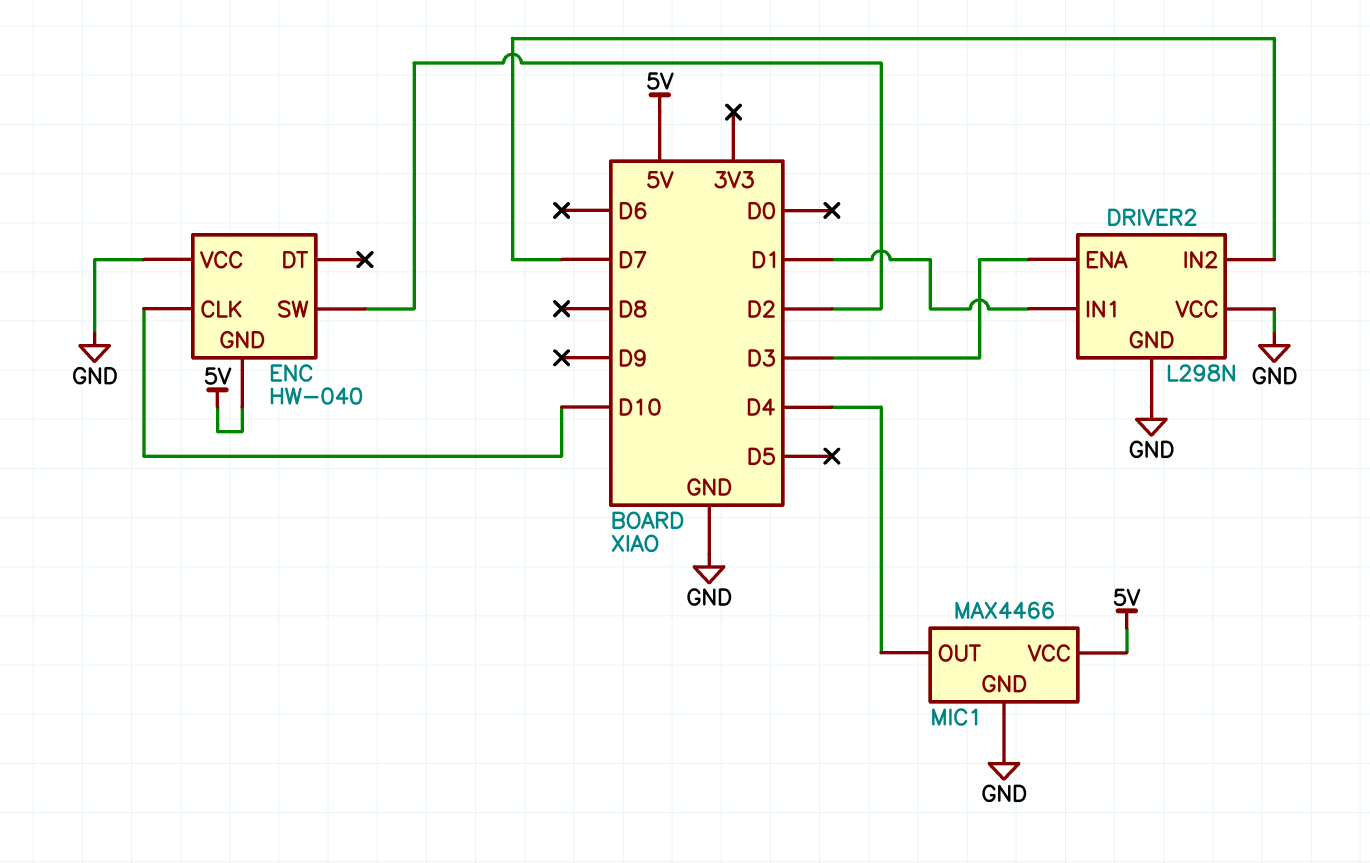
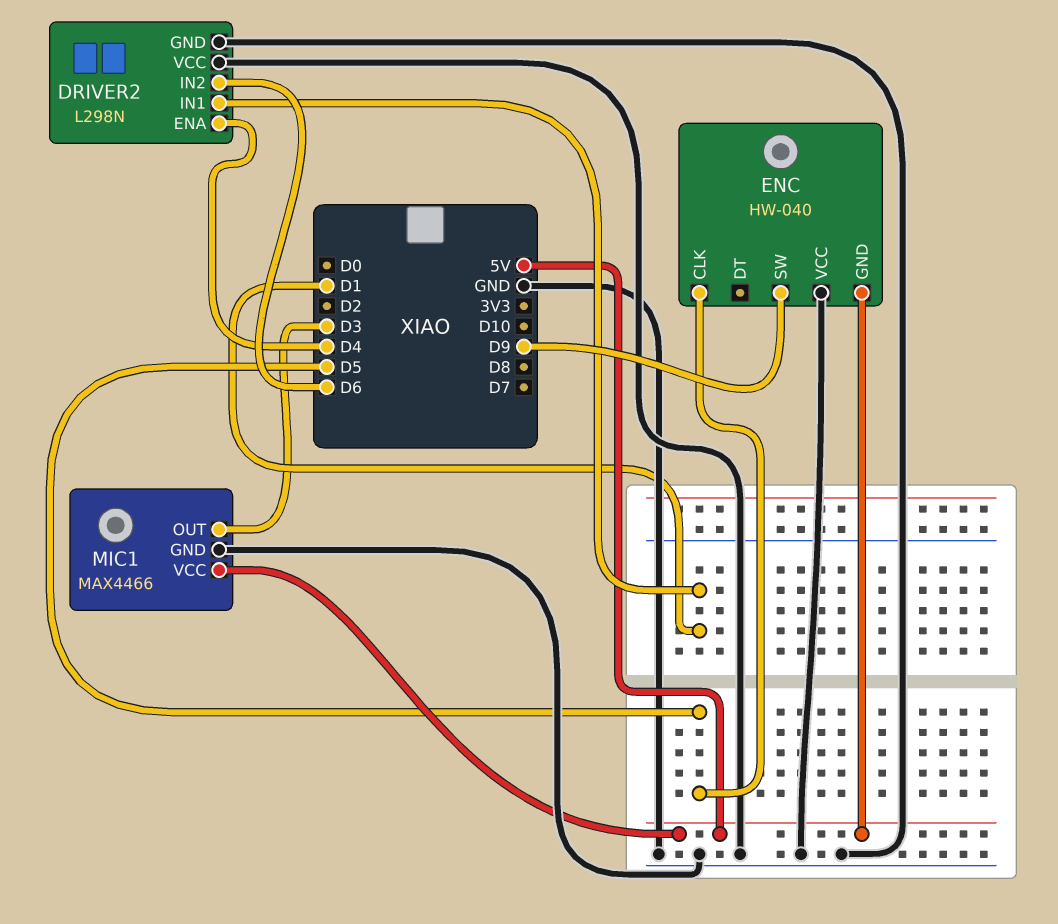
DRIVER2 pin ENA: D3 -> D4
DRIVER2 pin IN2: D7 -> D6
ENC pin CLK: D10 -> D5
ENC pin SW: D2 -> D9
MIC1 pin OUT: D4 -> D3

